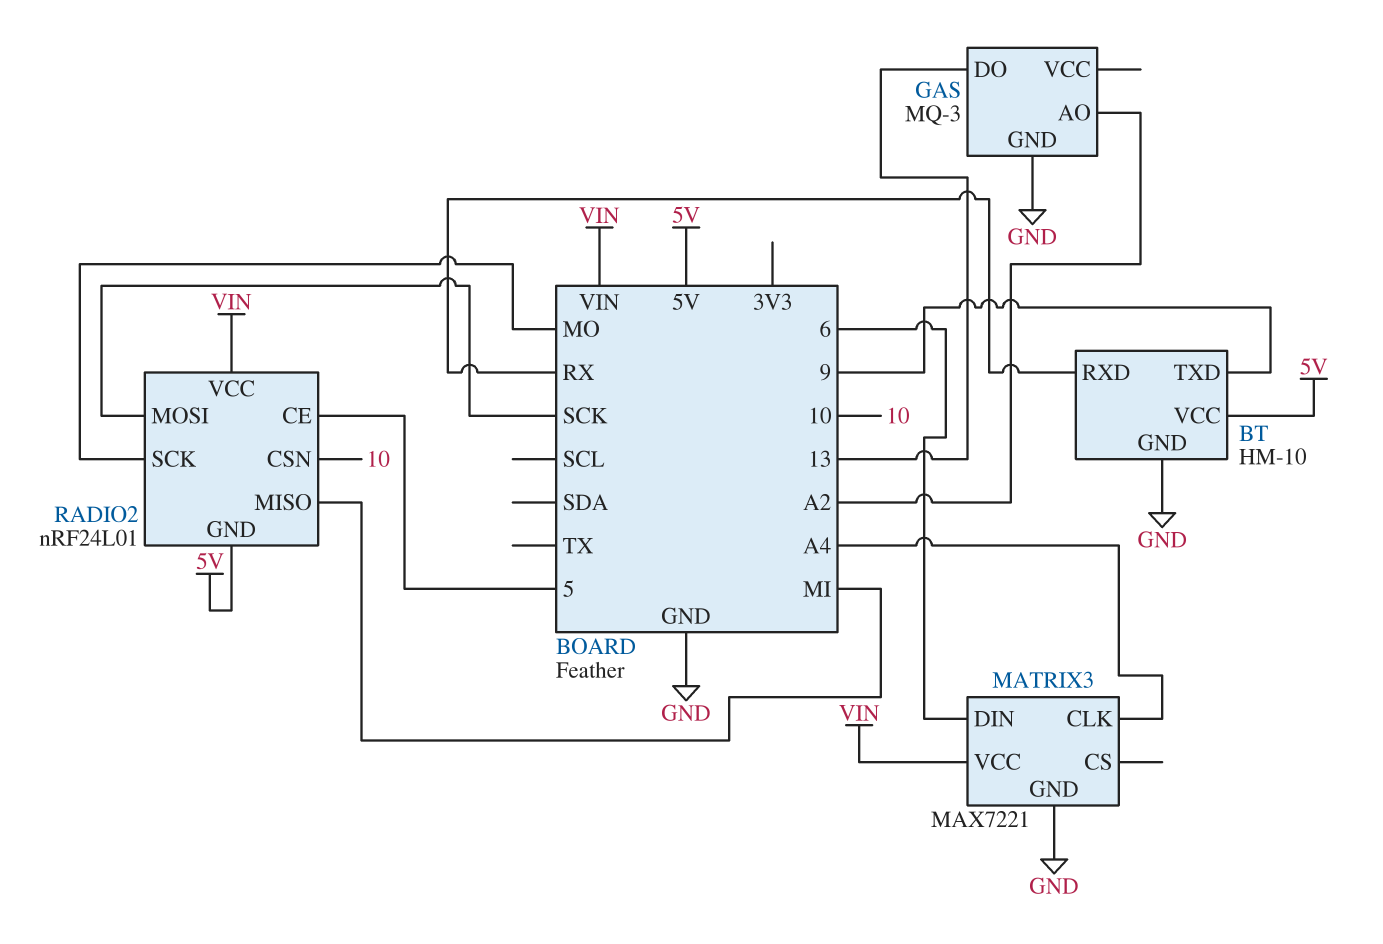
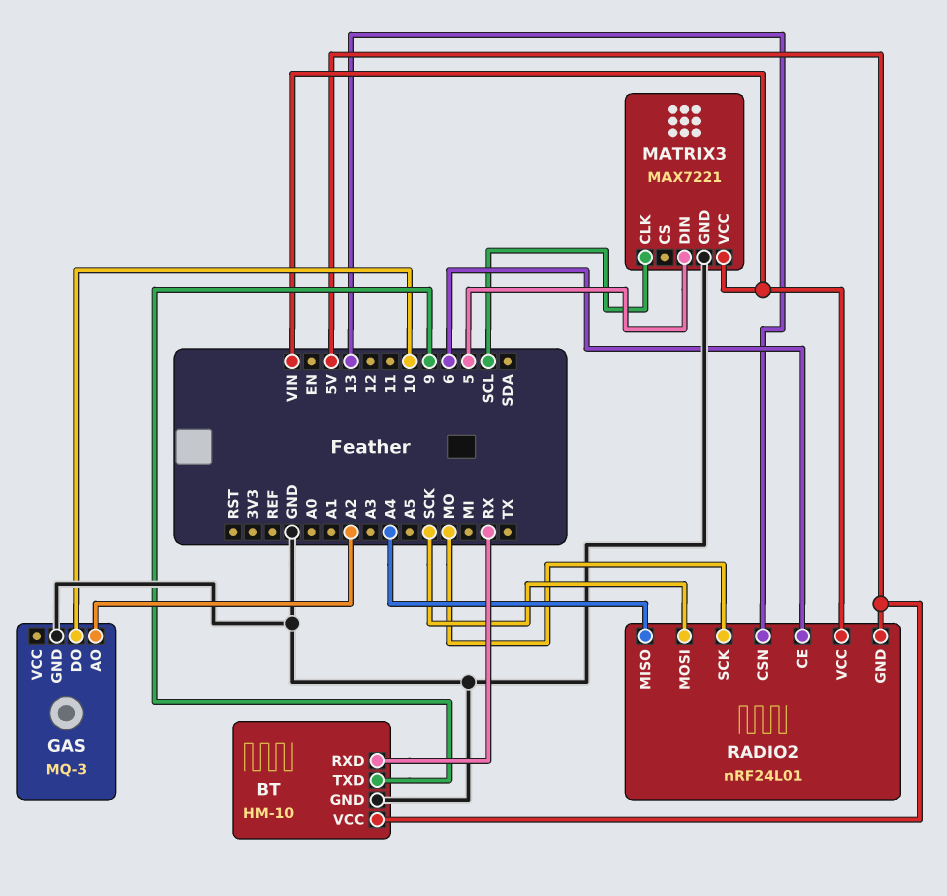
GAS pin DO: 13 -> 10
MATRIX3 pin CLK: A4 -> SCL
MATRIX3 pin DIN: 6 -> 5
RADIO2 pin CE: 5 -> 6
RADIO2 pin CSN: 10 -> 13
RADIO2 pin MISO: MI -> A4

